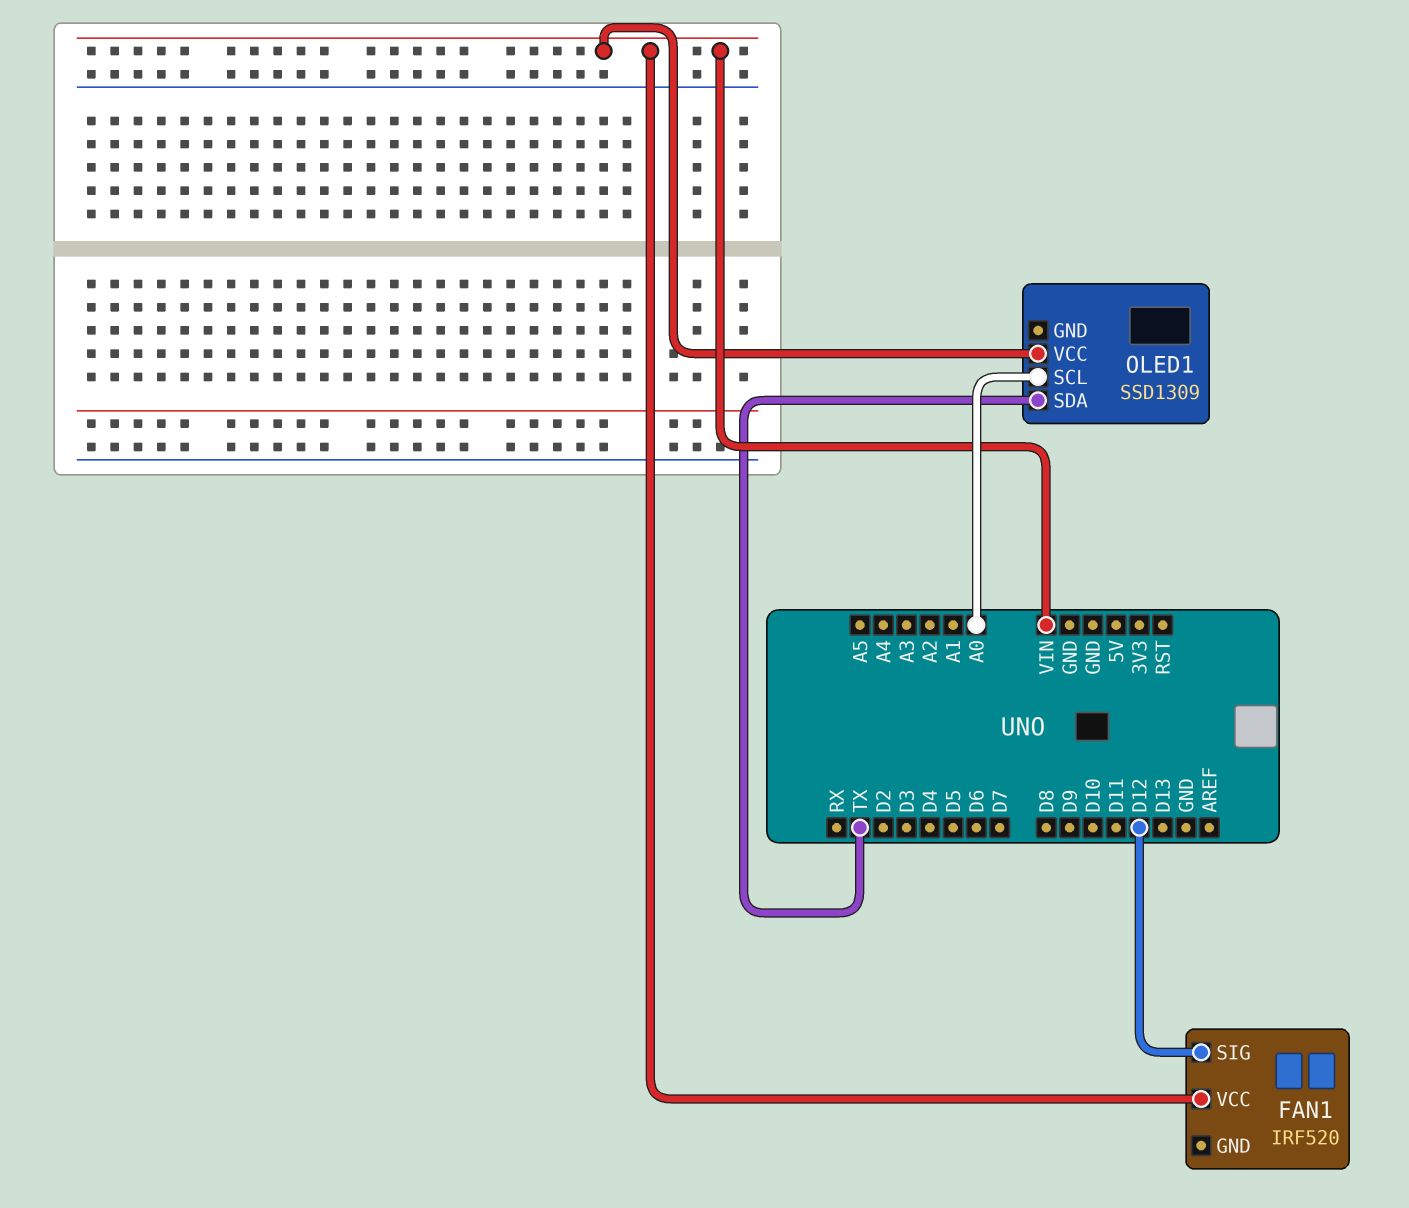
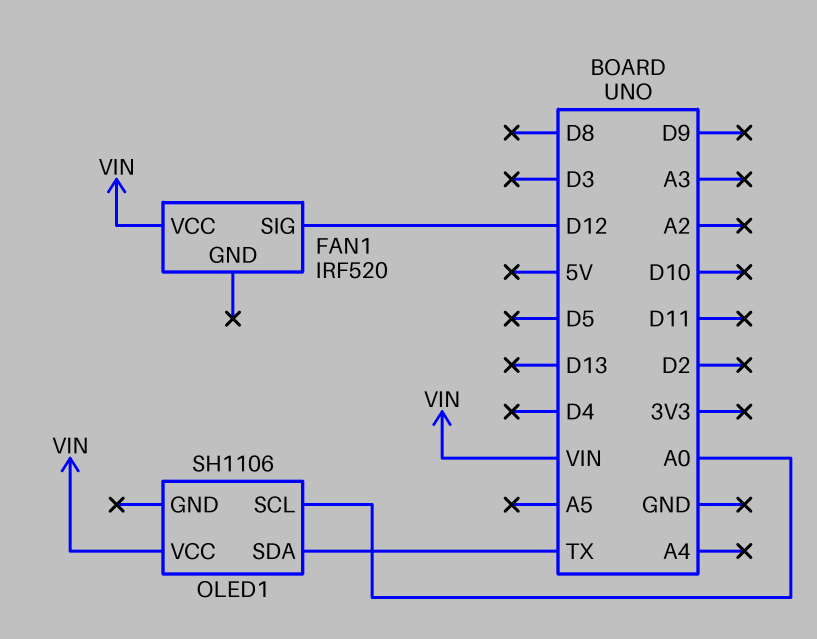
OLED1: SSD1309 -> SH1106

